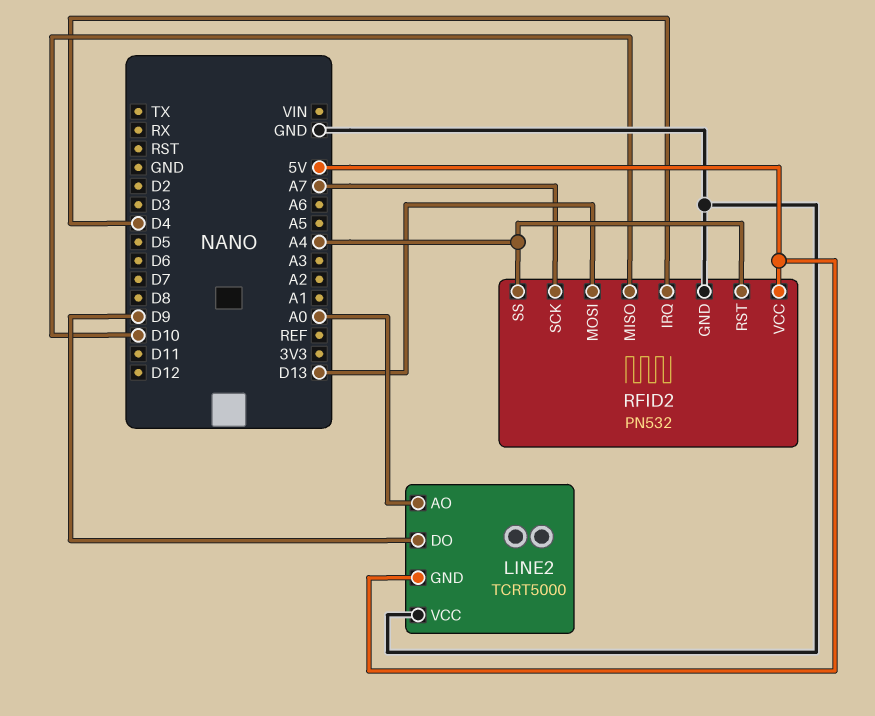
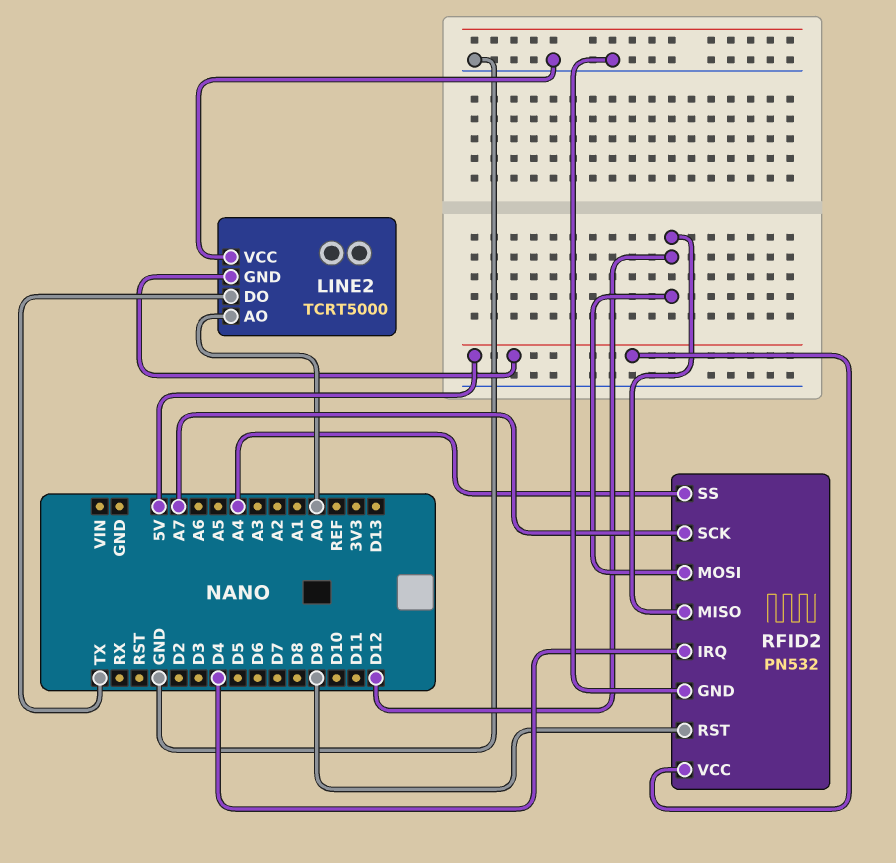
LINE2 pin DO: D9 -> TX
RFID2 pin MISO: D10 -> D12
RFID2 pin MOSI: D13 -> D12
RFID2 pin RST: A4 -> D9

